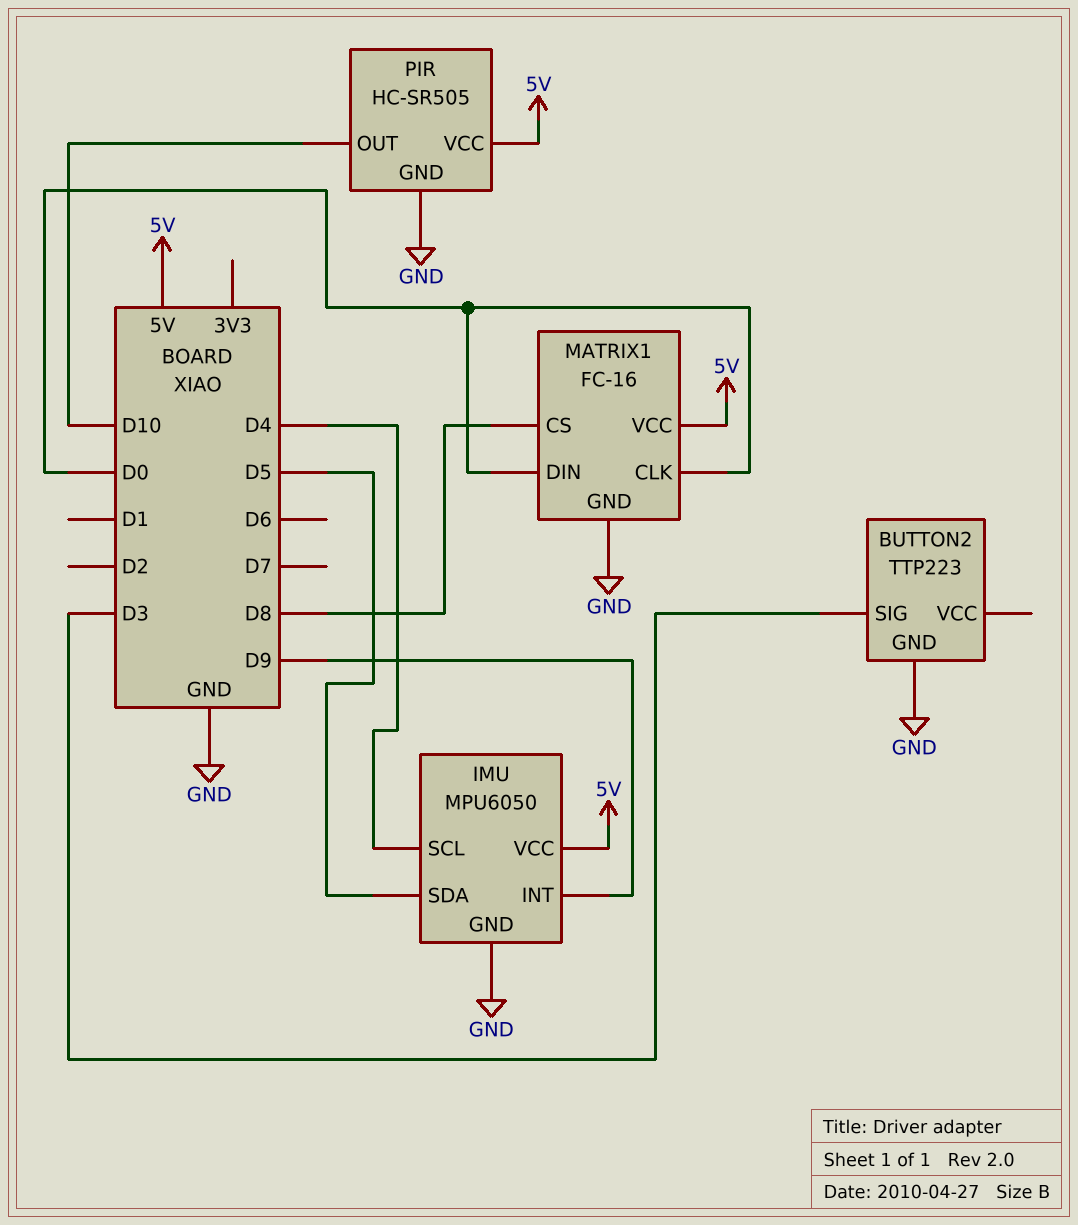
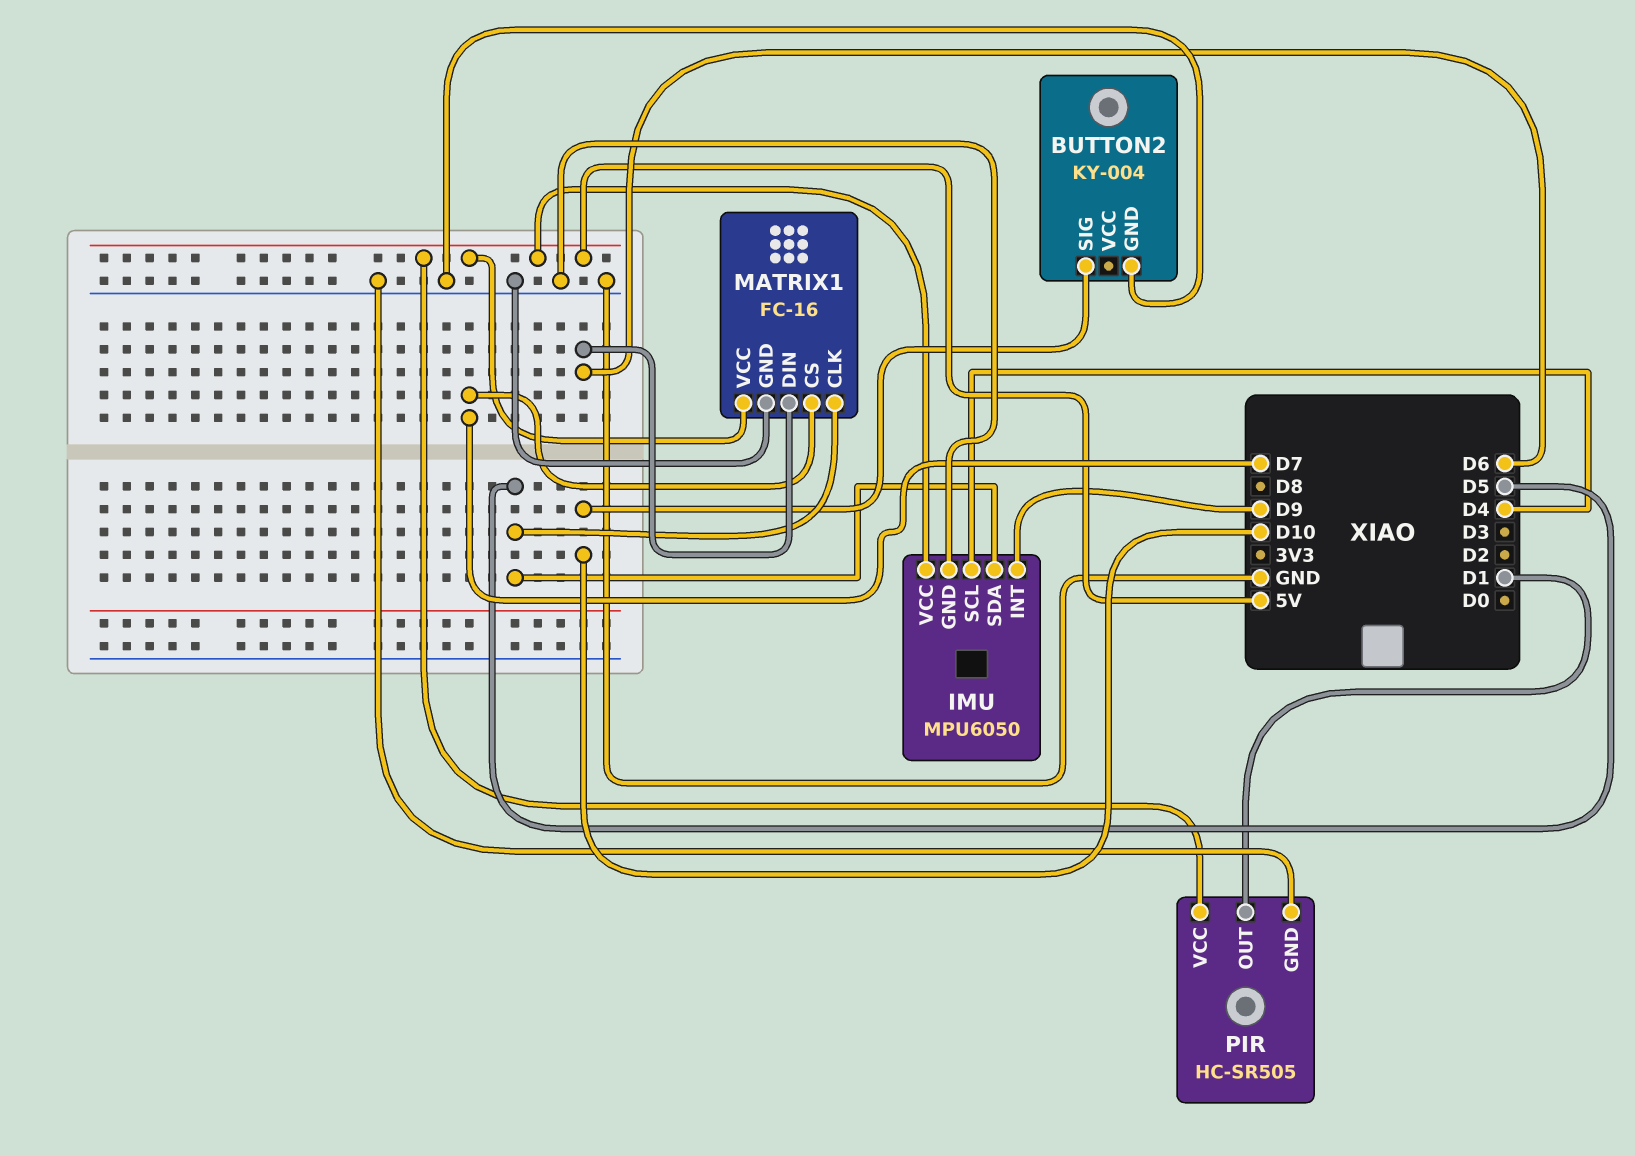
BUTTON2: TTP223 -> KY-004
BUTTON2 pin SIG: D3 -> D10
MATRIX1 pin CLK: D0 -> D5
MATRIX1 pin CS: D8 -> D7
MATRIX1 pin DIN: D0 -> D6
PIR pin OUT: D10 -> D1

